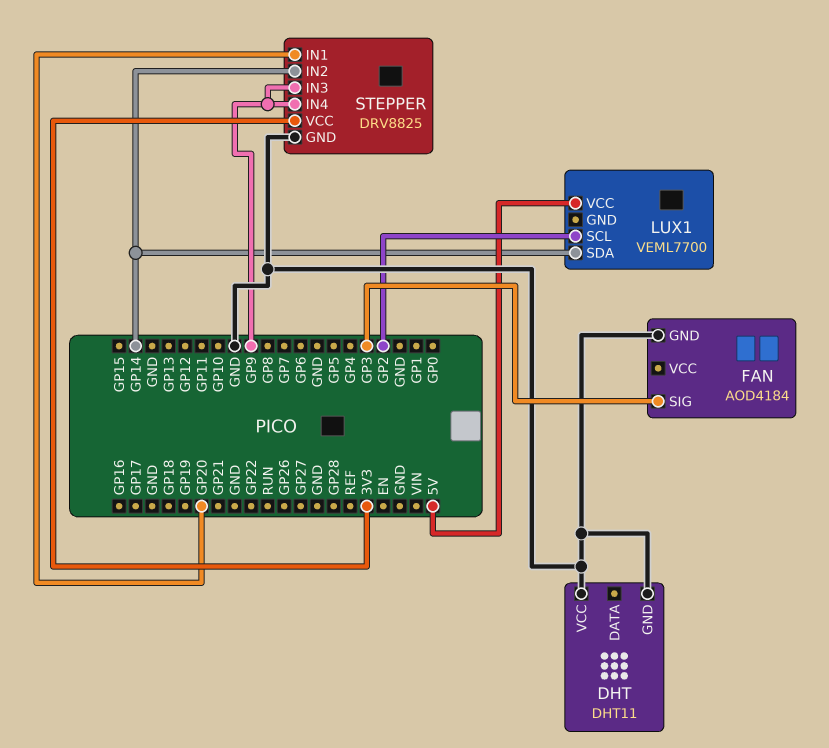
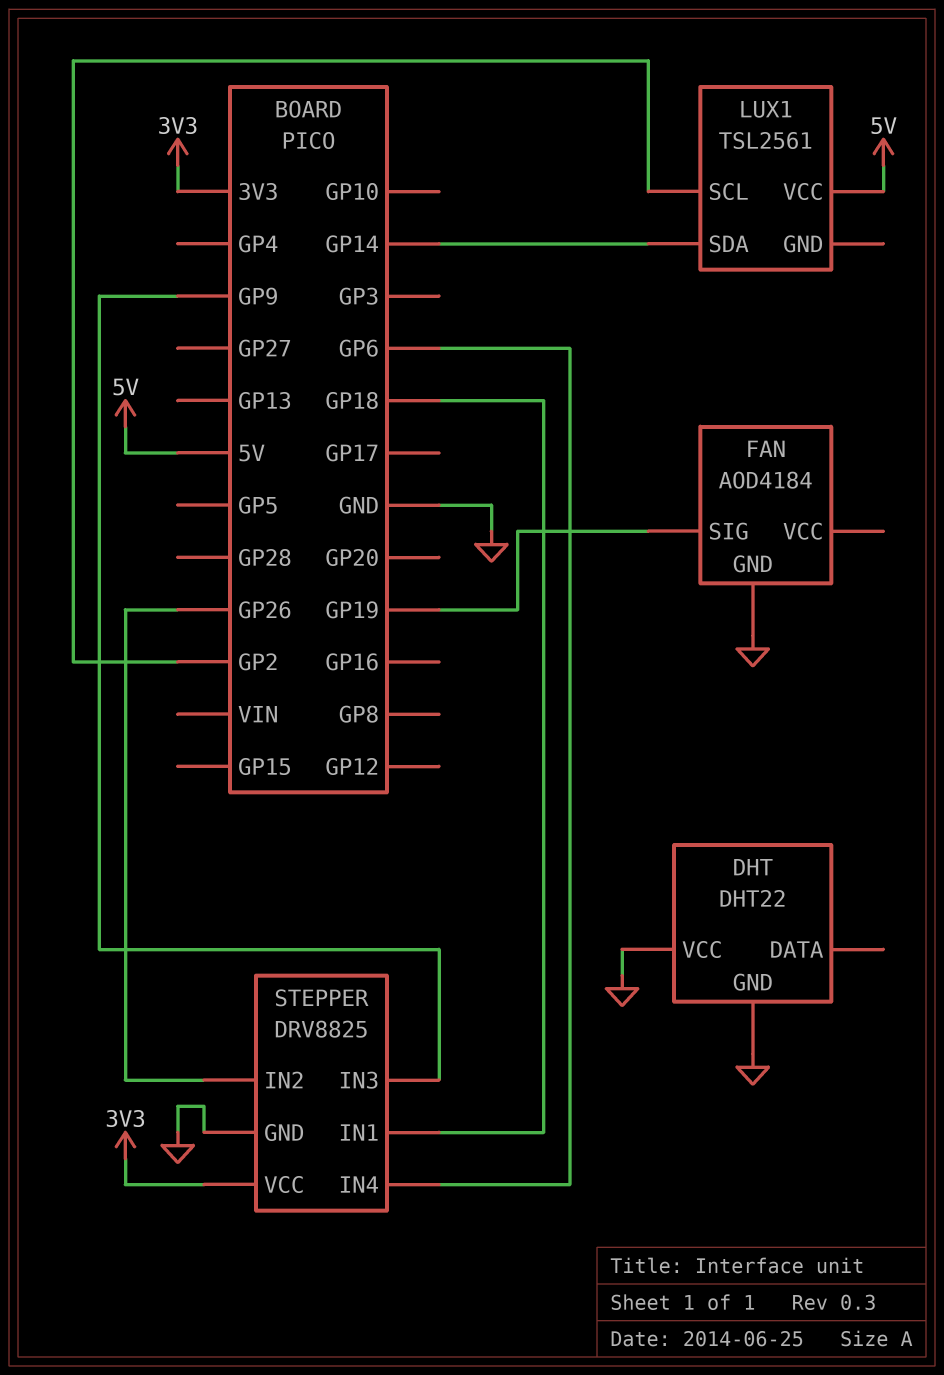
DHT: DHT11 -> DHT22
FAN pin SIG: GP3 -> GP19
LUX1: VEML7700 -> TSL2561
STEPPER pin IN1: GP20 -> GP18
STEPPER pin IN2: GP14 -> GP26
STEPPER pin IN4: GP9 -> GP6

